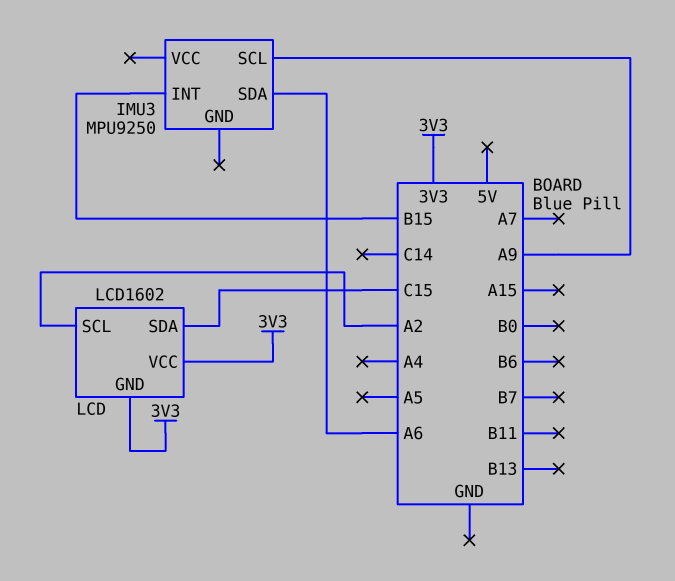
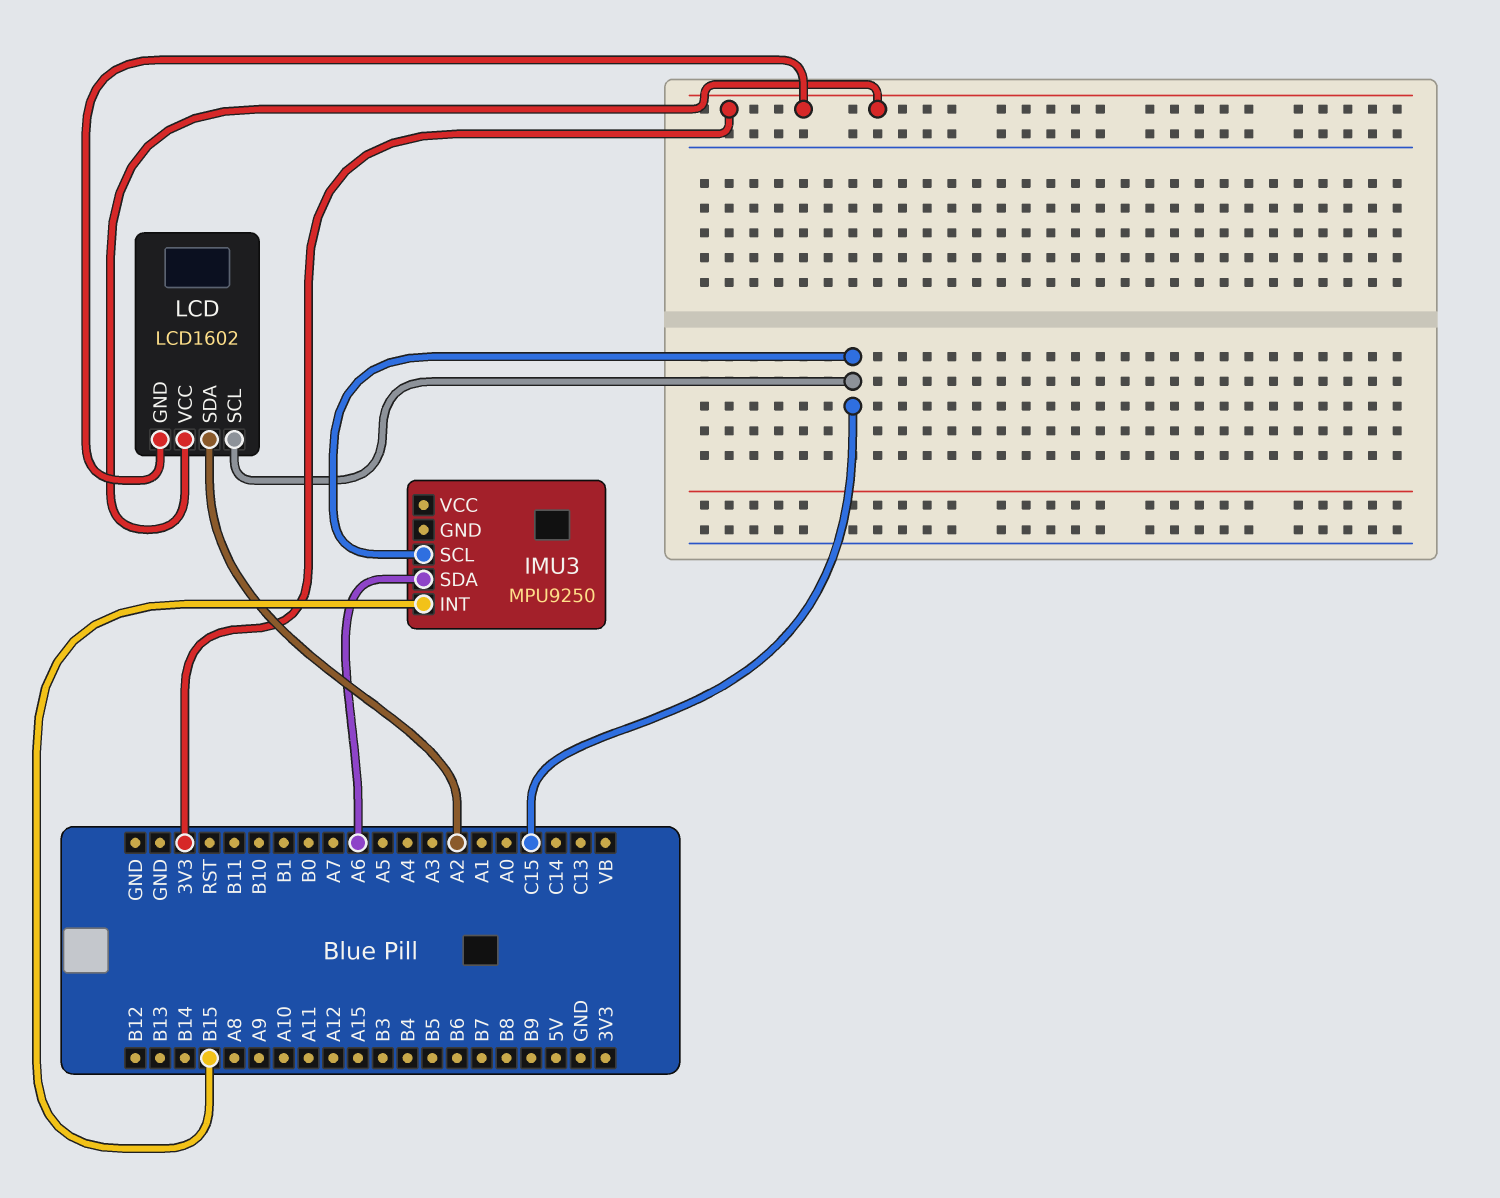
IMU3 pin SCL: A9 -> C15
LCD pin SCL: A2 -> C15
LCD pin SDA: C15 -> A2

